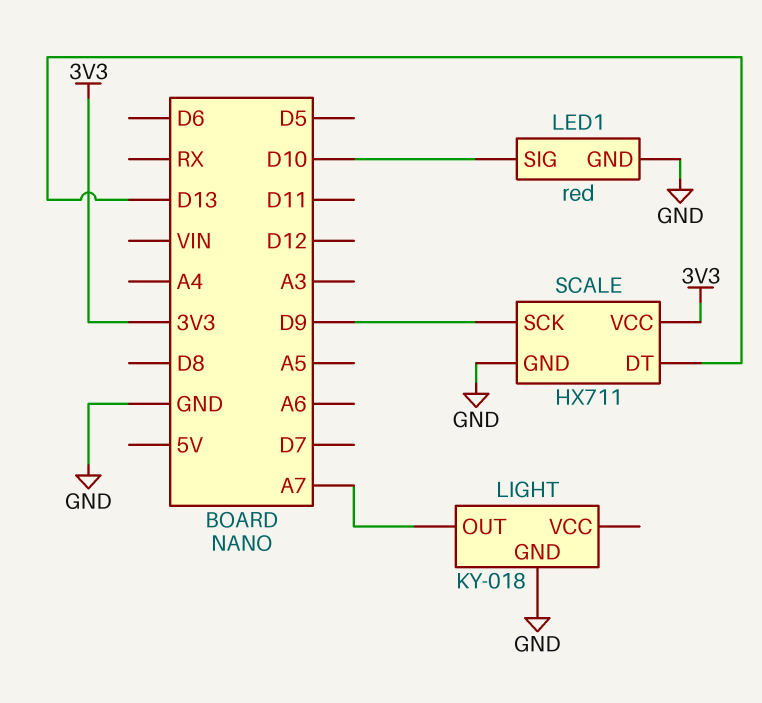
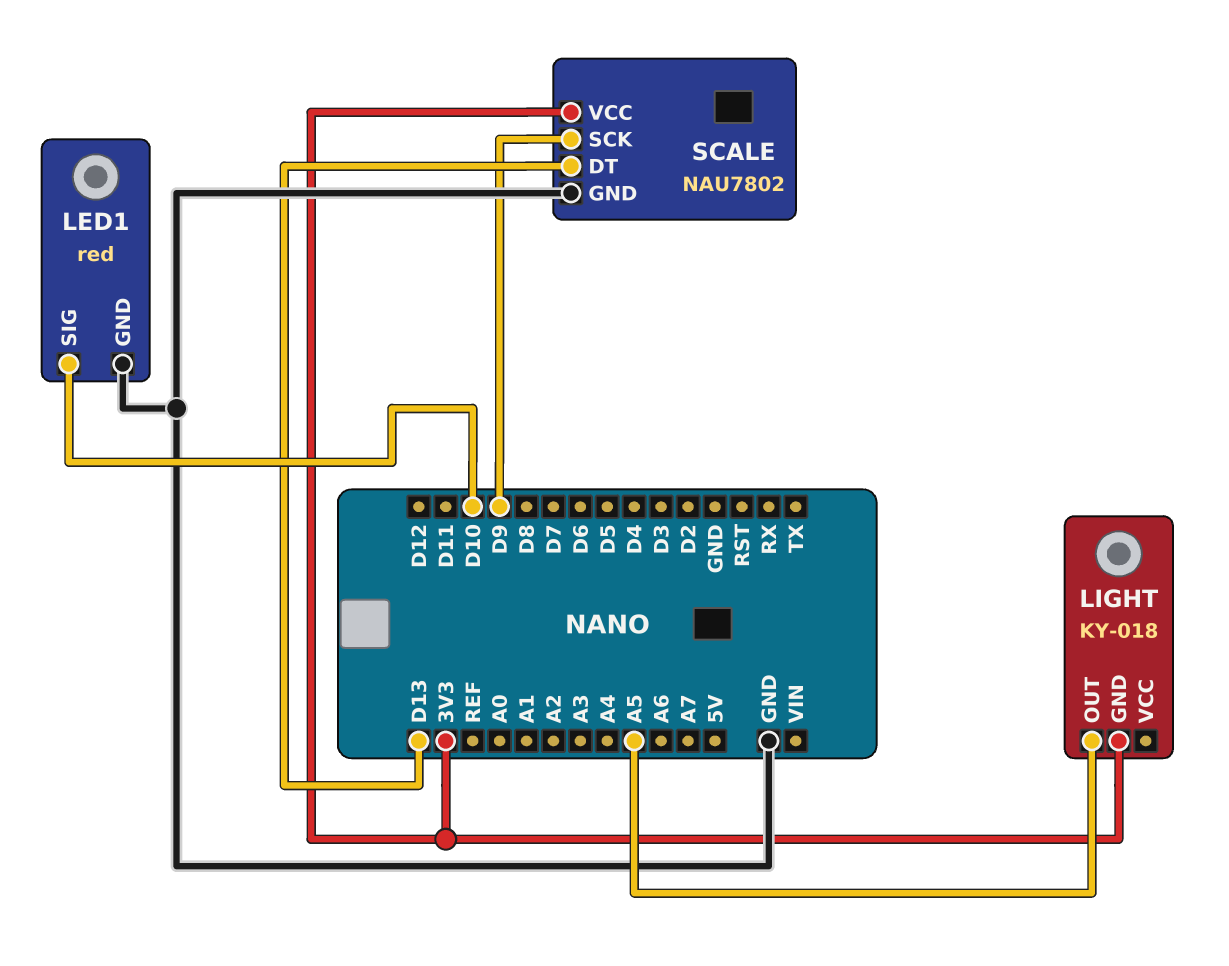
LIGHT pin GND: GND -> 3V3
LIGHT pin OUT: A7 -> A5
SCALE: HX711 -> NAU7802

